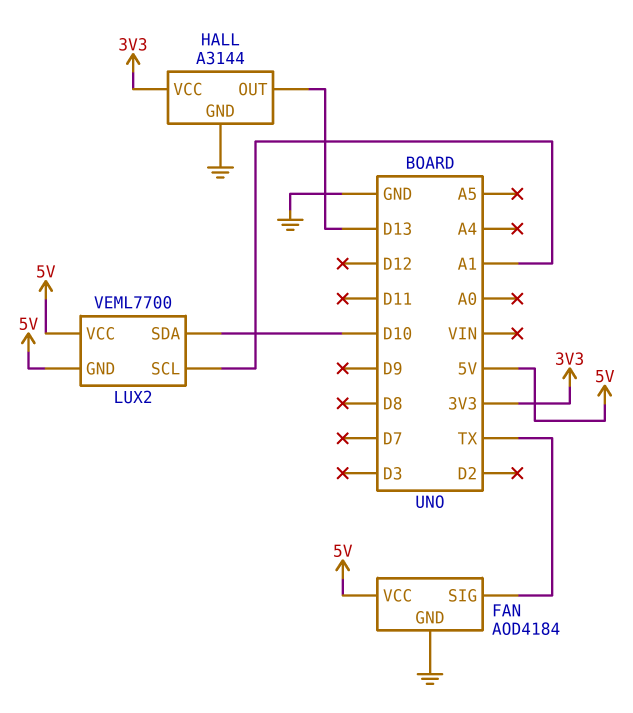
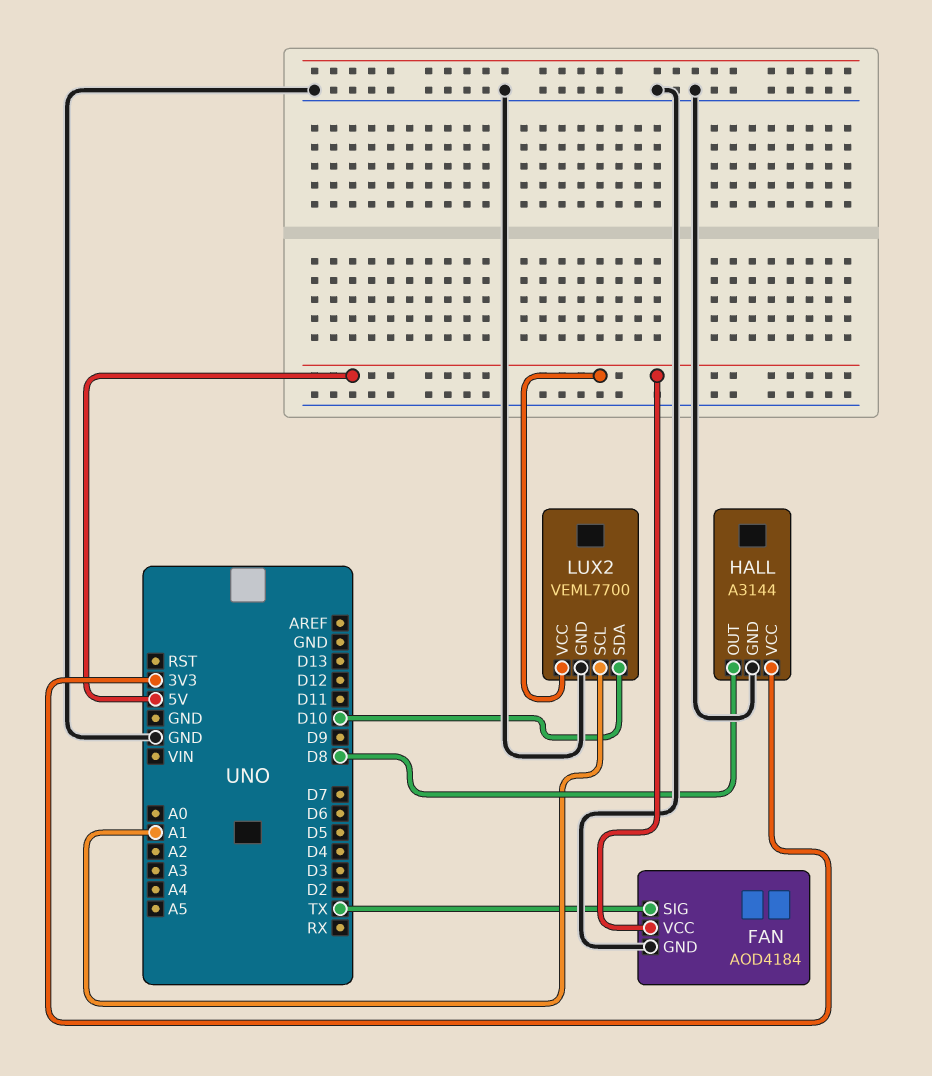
HALL pin OUT: D13 -> D8
LUX2 pin GND: 5V -> GND

